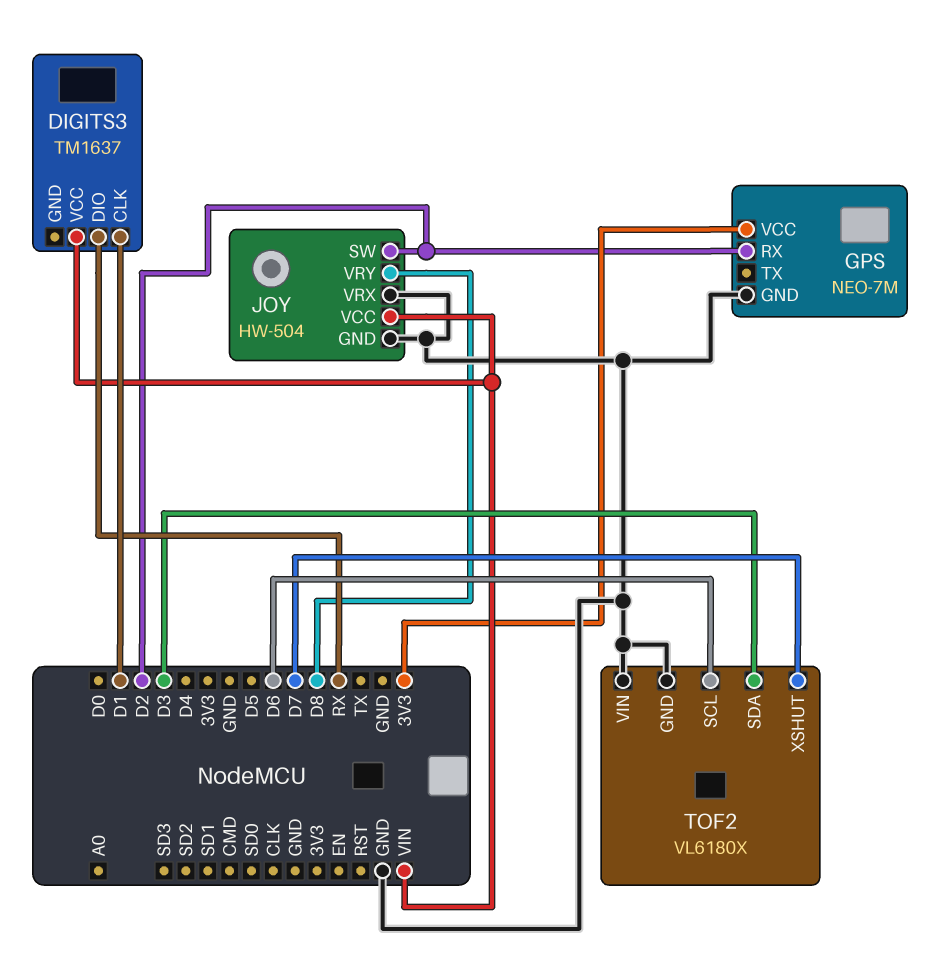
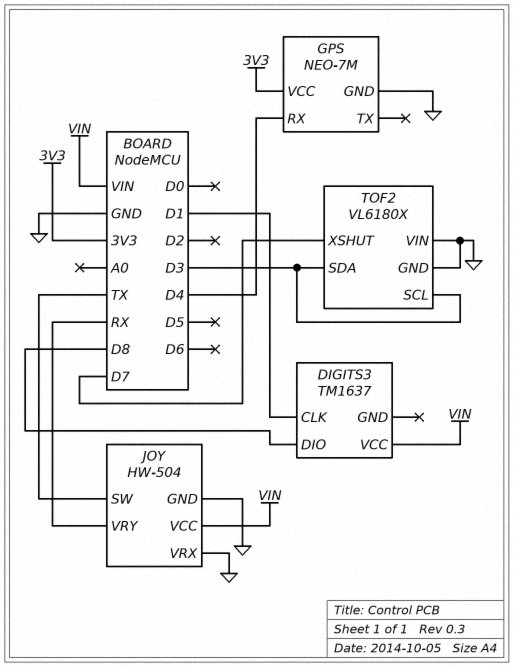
DIGITS3 pin DIO: RX -> D8
GPS pin RX: D2 -> D4
JOY pin SW: D2 -> TX
JOY pin VRY: D8 -> RX
TOF2 pin SCL: D6 -> D3

